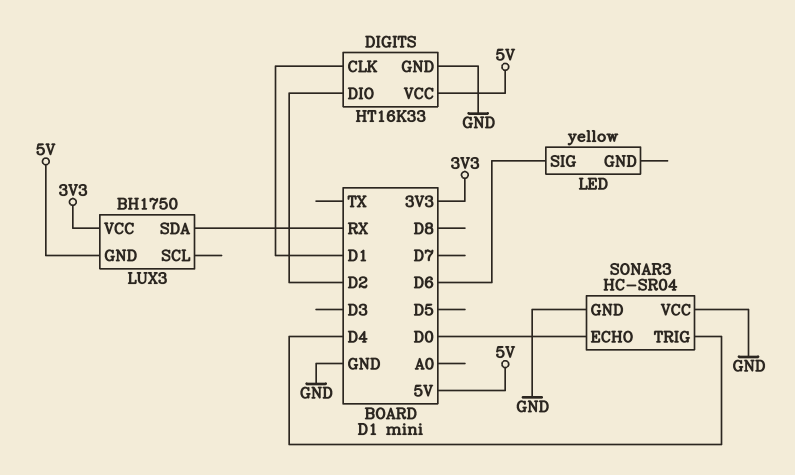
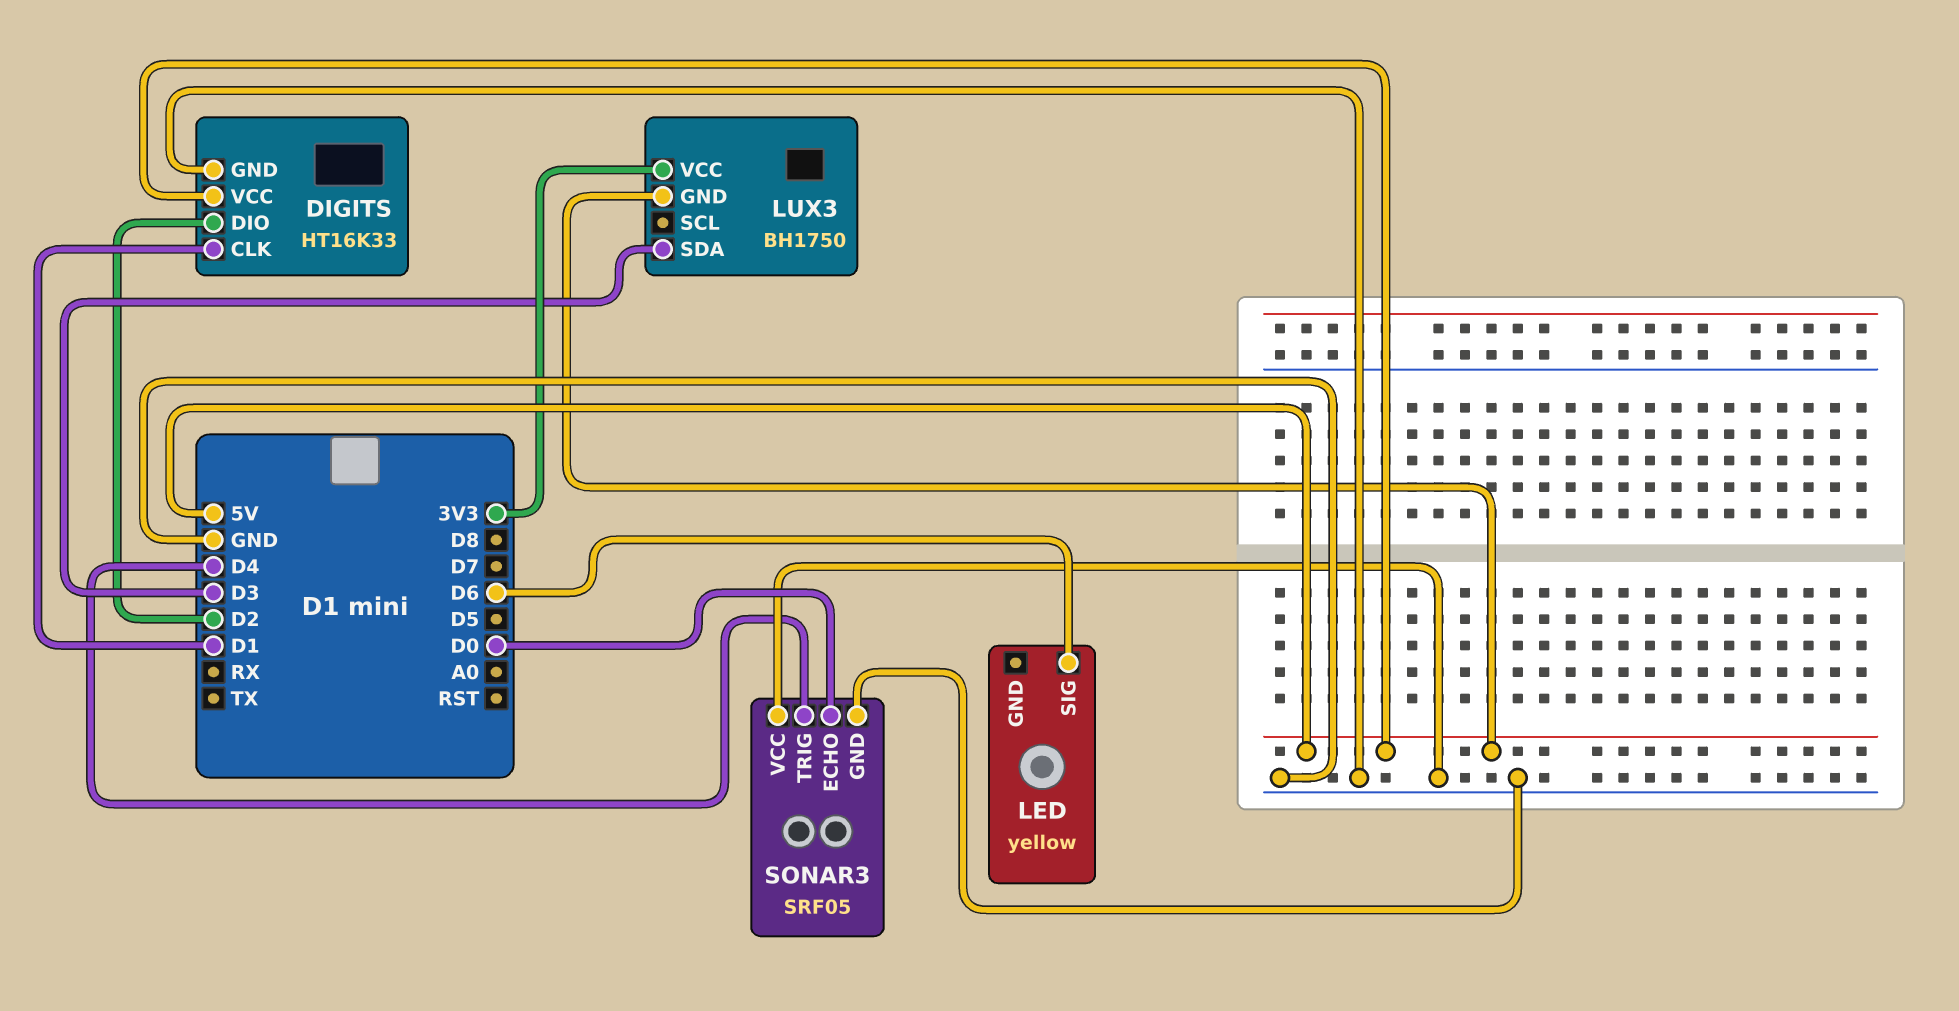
LUX3 pin SDA: RX -> D3
SONAR3: HC-SR04 -> SRF05

